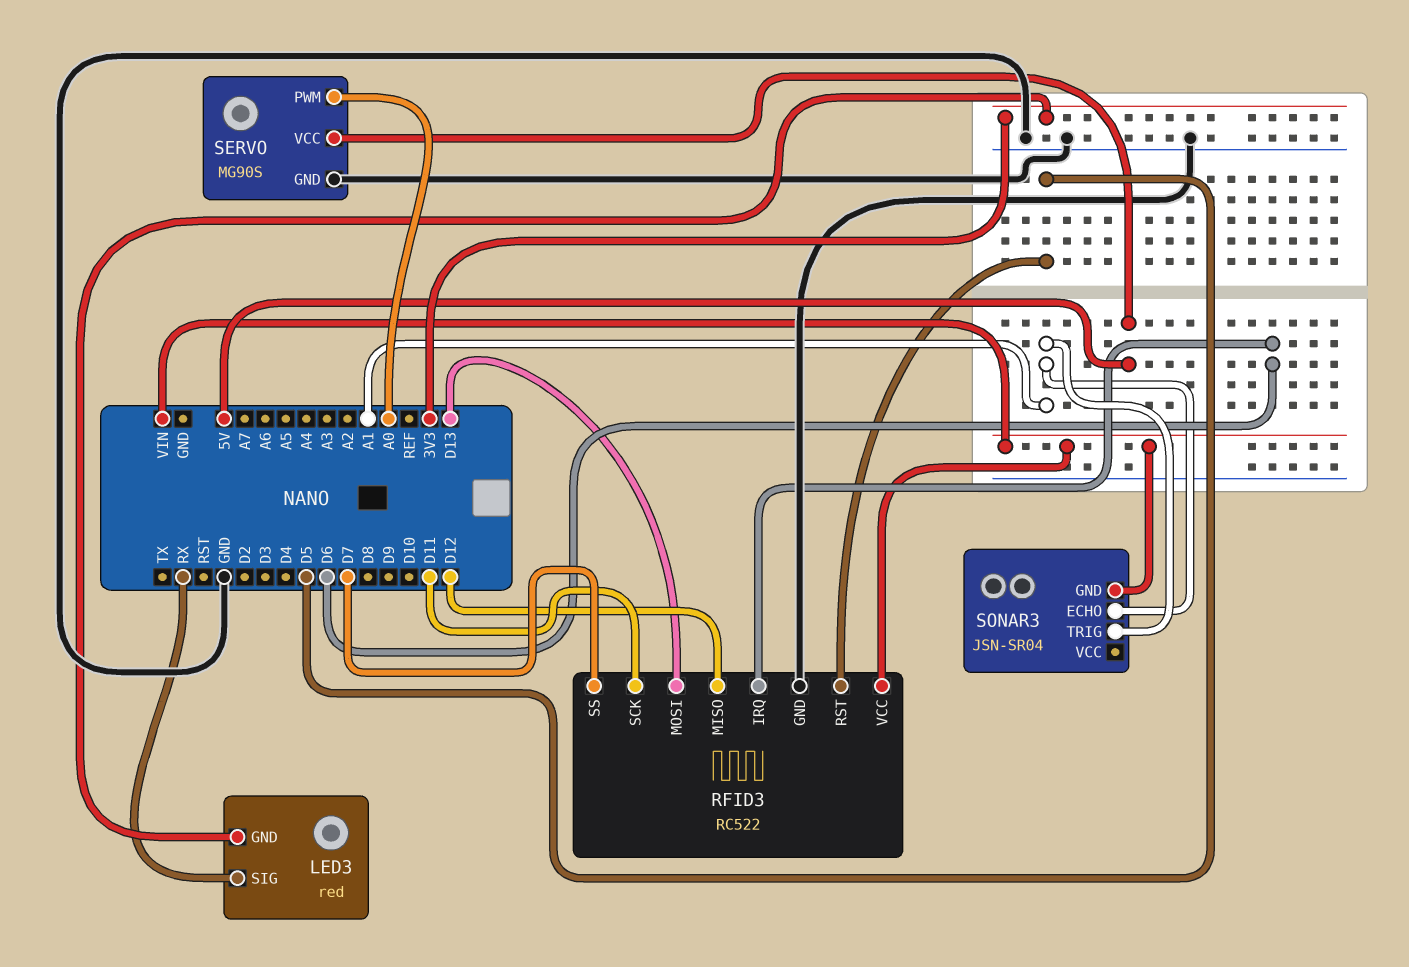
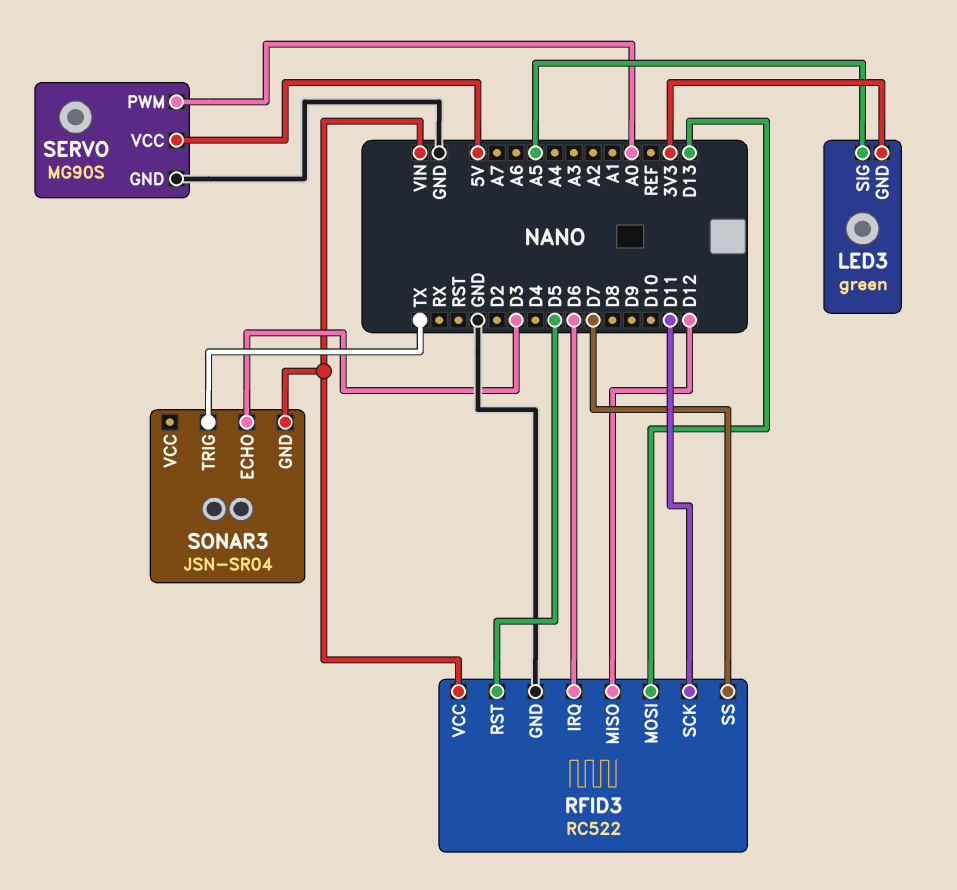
LED3: red -> green
LED3 pin SIG: RX -> A5
SONAR3 pin ECHO: A1 -> D3
SONAR3 pin TRIG: A1 -> TX

